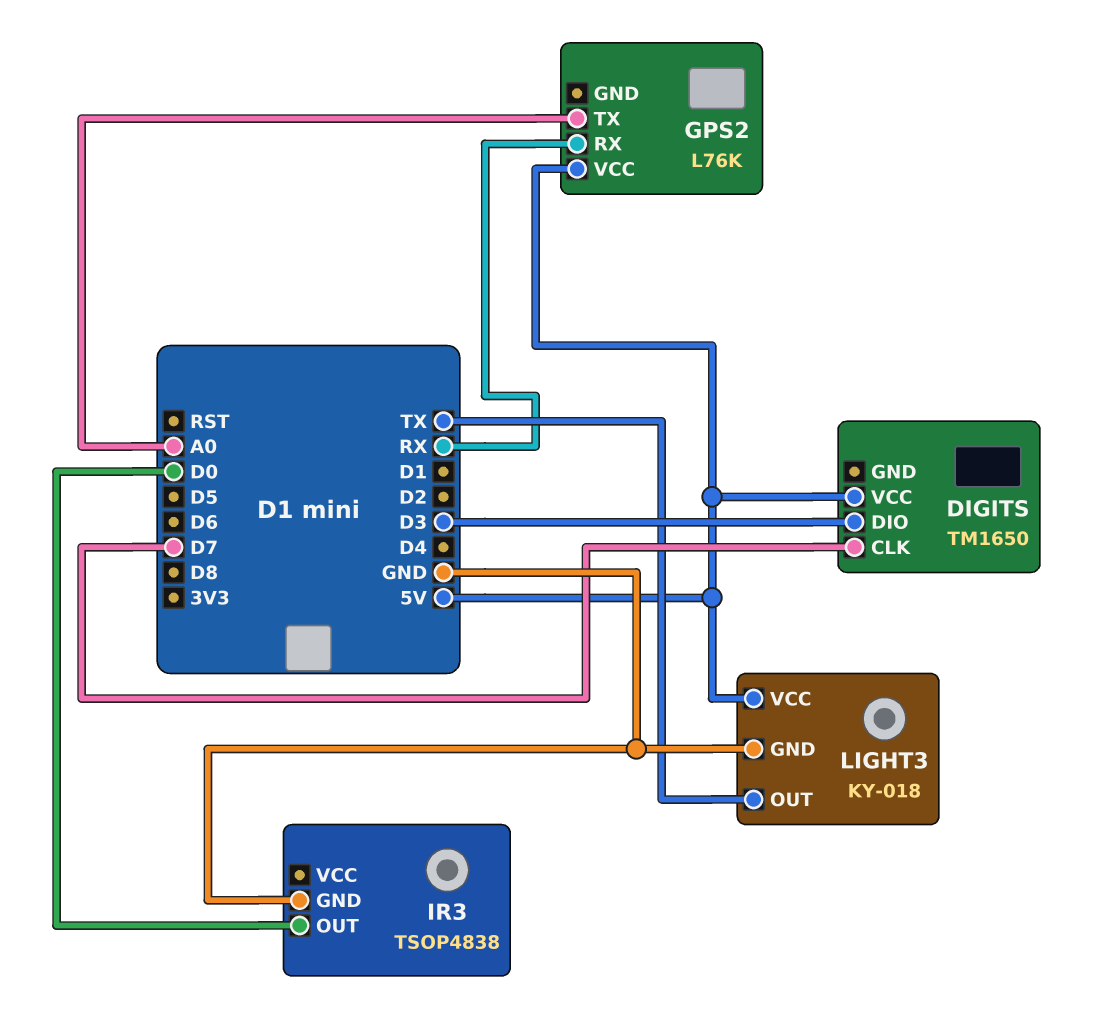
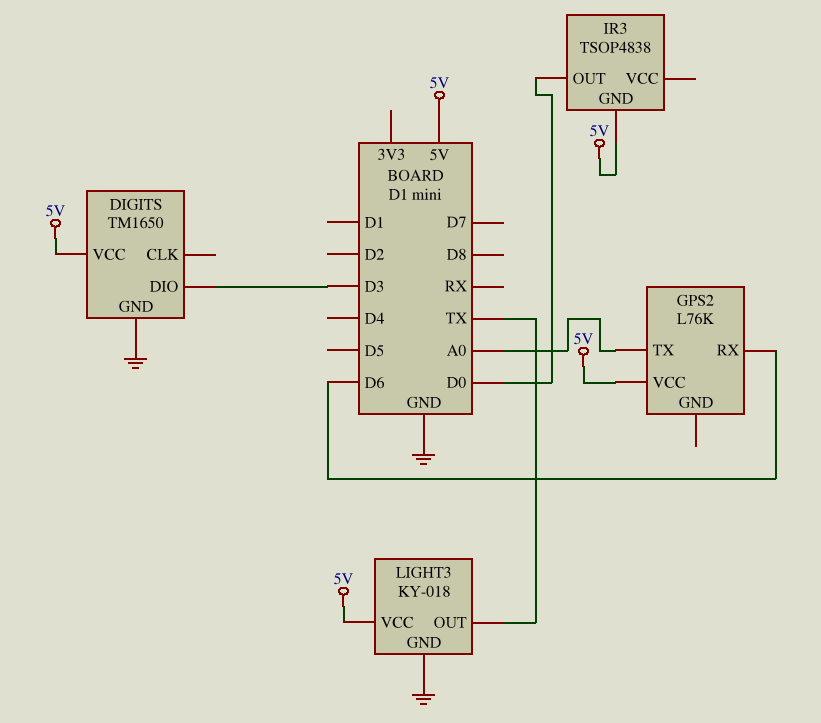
DIGITS pin CLK: D7 -> none
DIGITS pin GND: none -> GND
GPS2 pin RX: RX -> D6
IR3 pin GND: GND -> 5V

